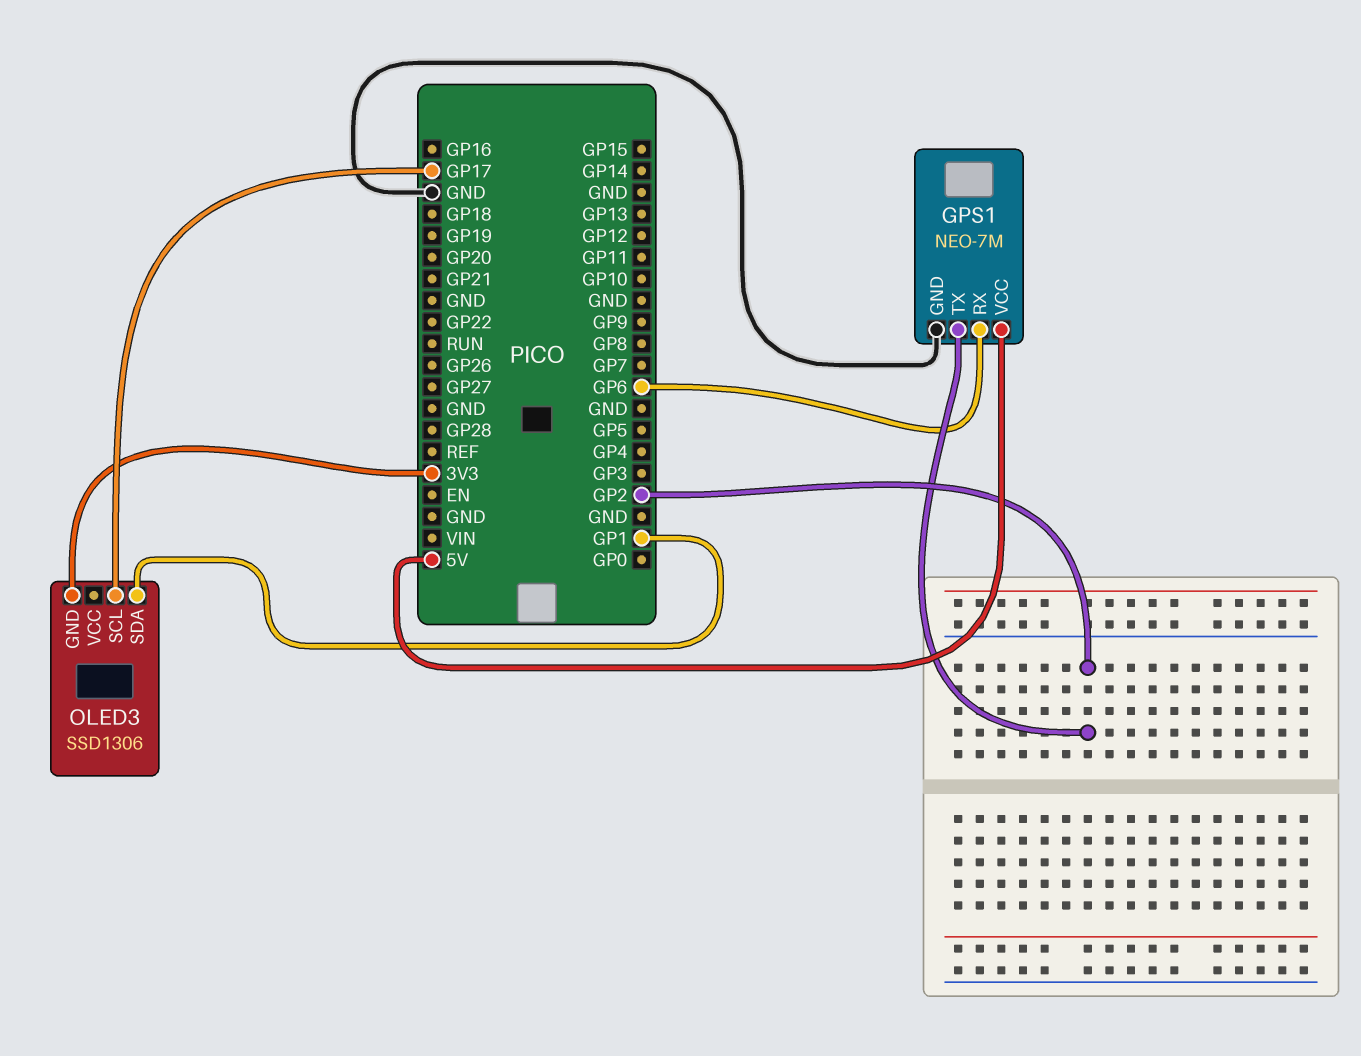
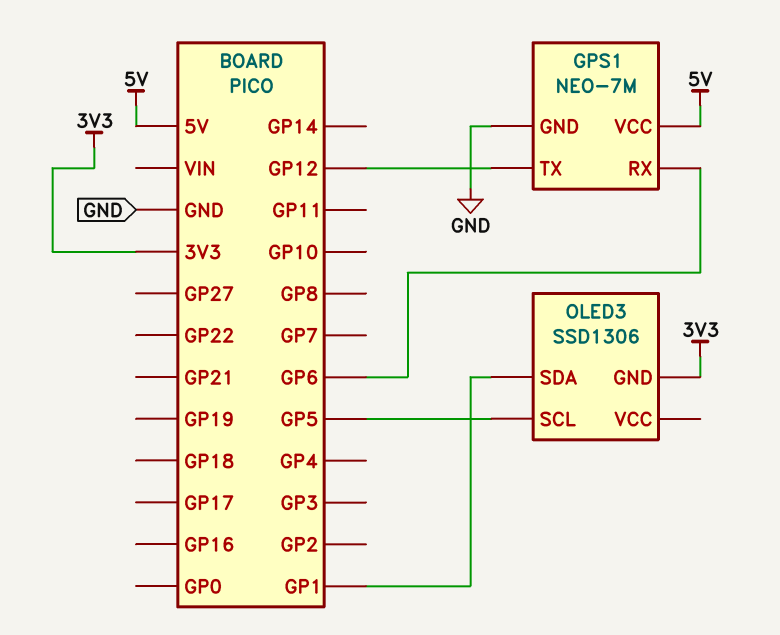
GPS1 pin TX: GP2 -> GP12
OLED3 pin SCL: GP17 -> GP5

